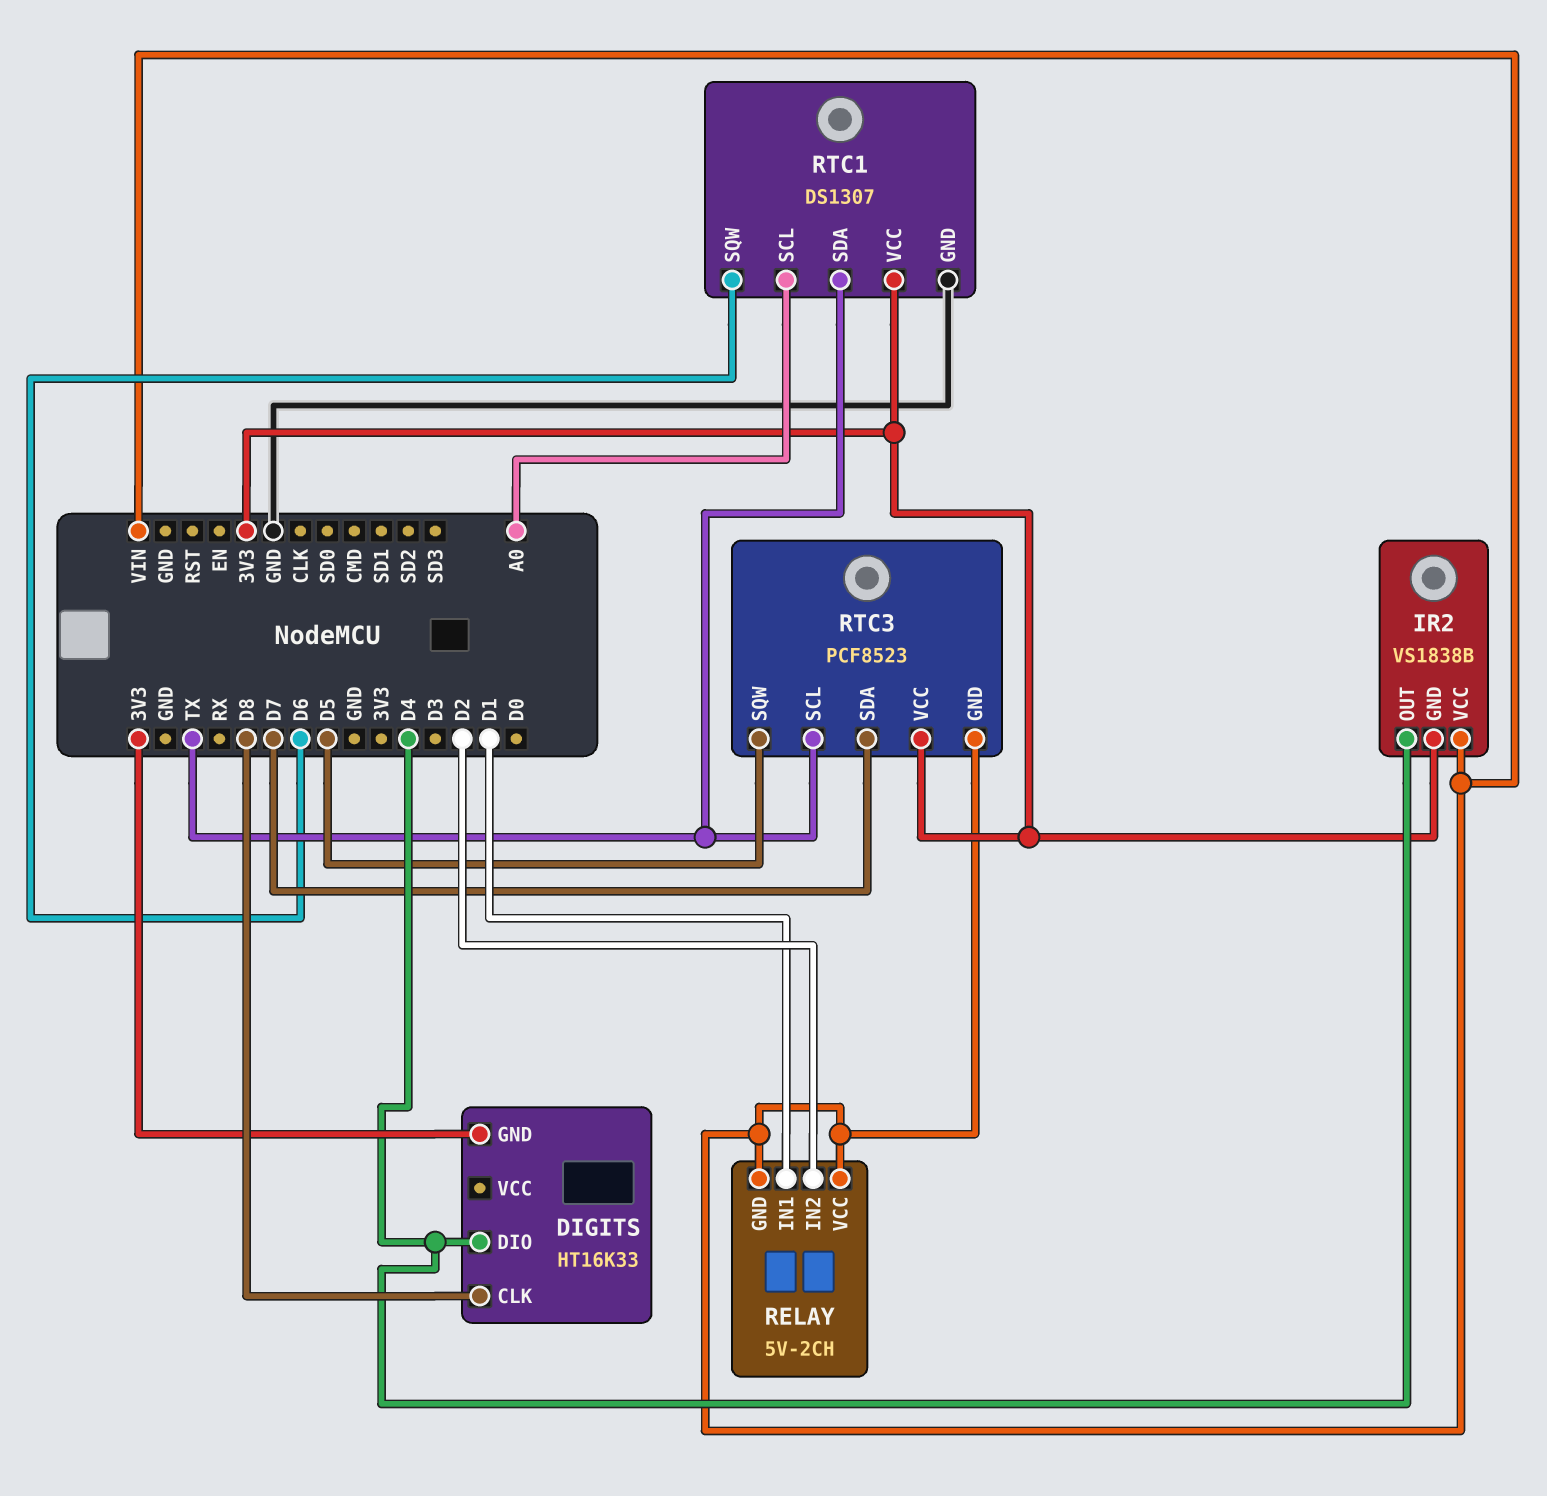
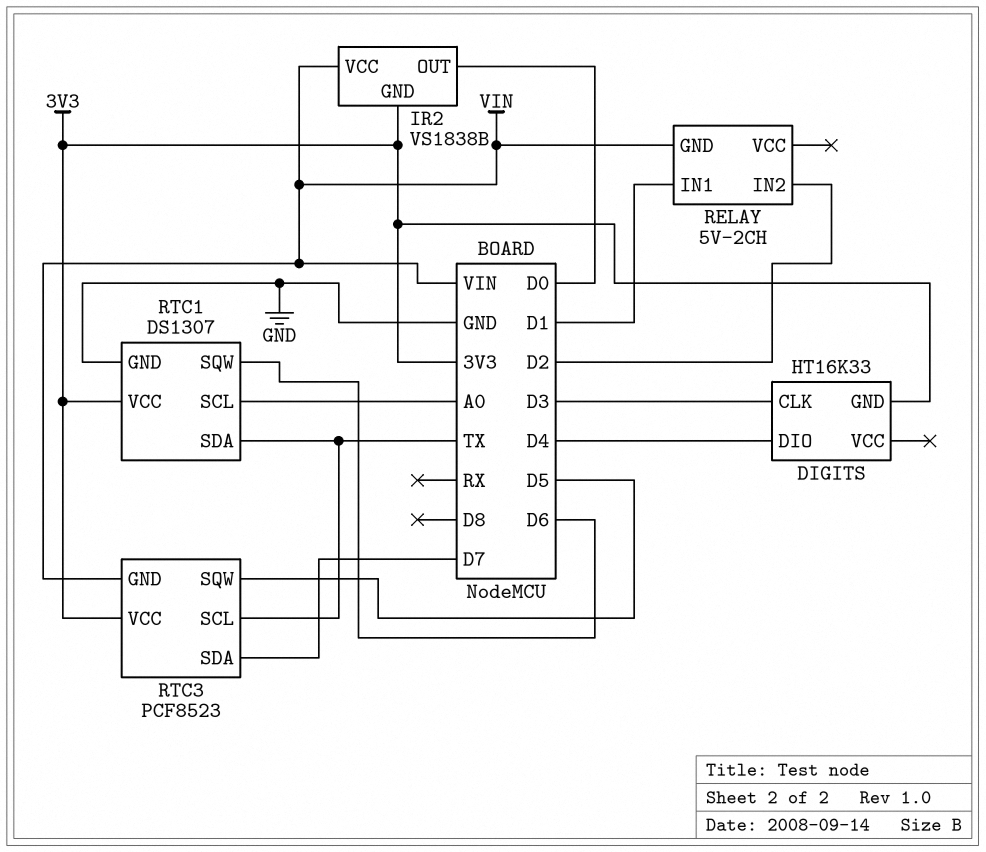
DIGITS pin CLK: D8 -> D3
IR2 pin OUT: D4 -> D0
RELAY pin VCC: VIN -> none

